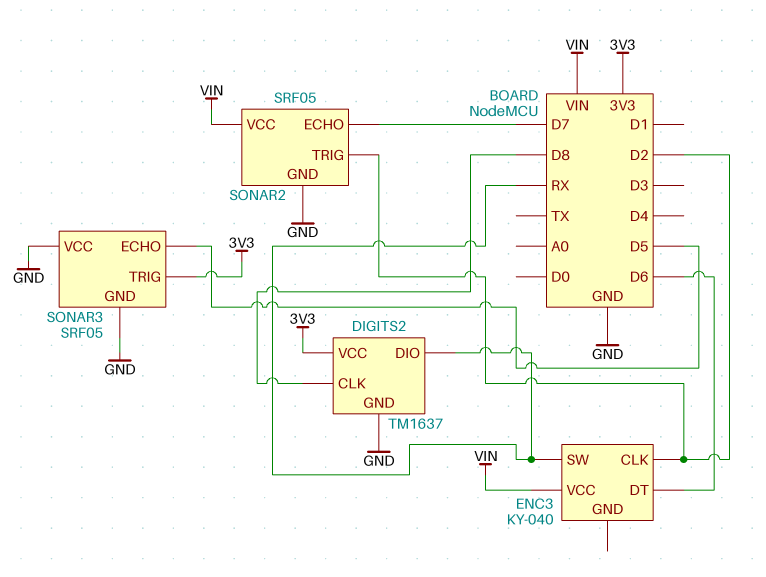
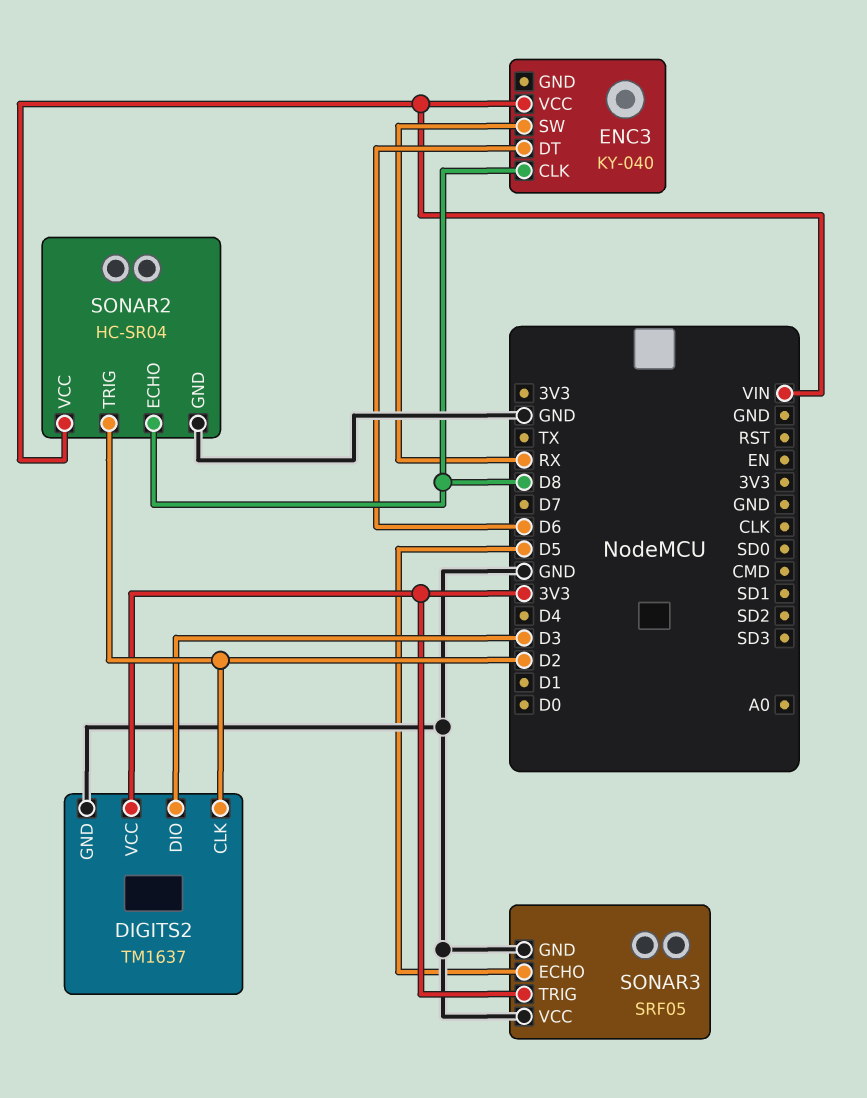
DIGITS2 pin CLK: D8 -> D2
DIGITS2 pin DIO: RX -> D3
ENC3 pin CLK: D2 -> D8
SONAR2: SRF05 -> HC-SR04
SONAR2 pin ECHO: D7 -> D8

